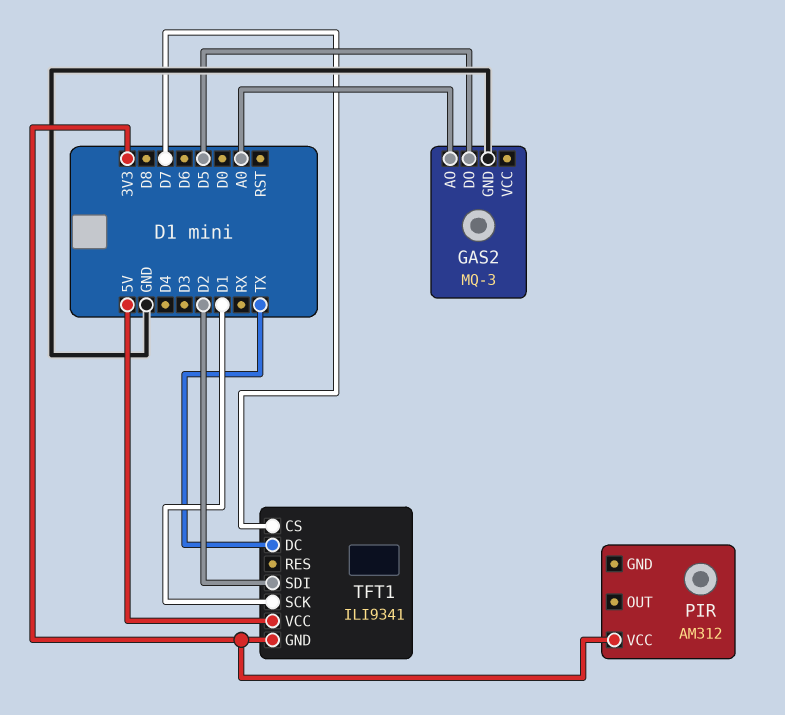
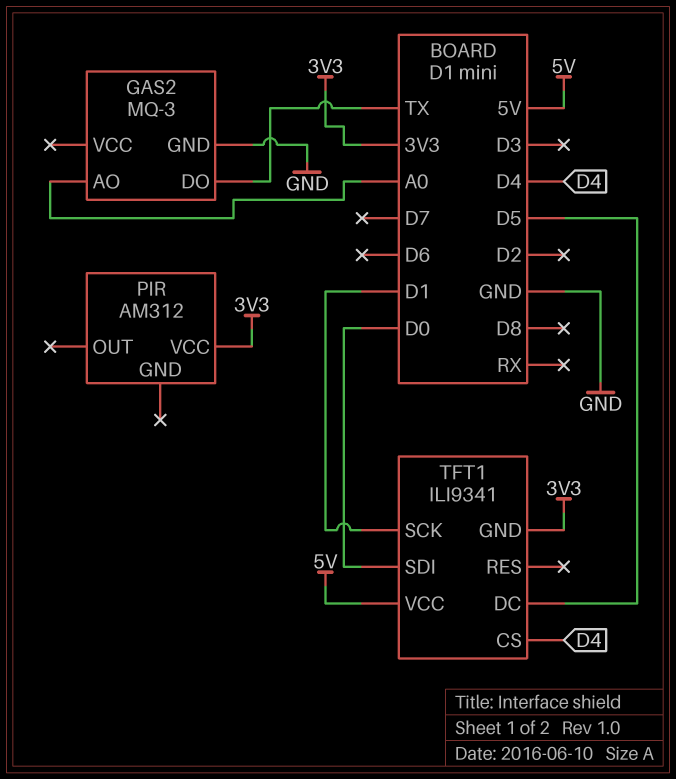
GAS2 pin DO: D5 -> TX
TFT1 pin CS: D7 -> D4
TFT1 pin DC: TX -> D5
TFT1 pin SDI: D2 -> D0

